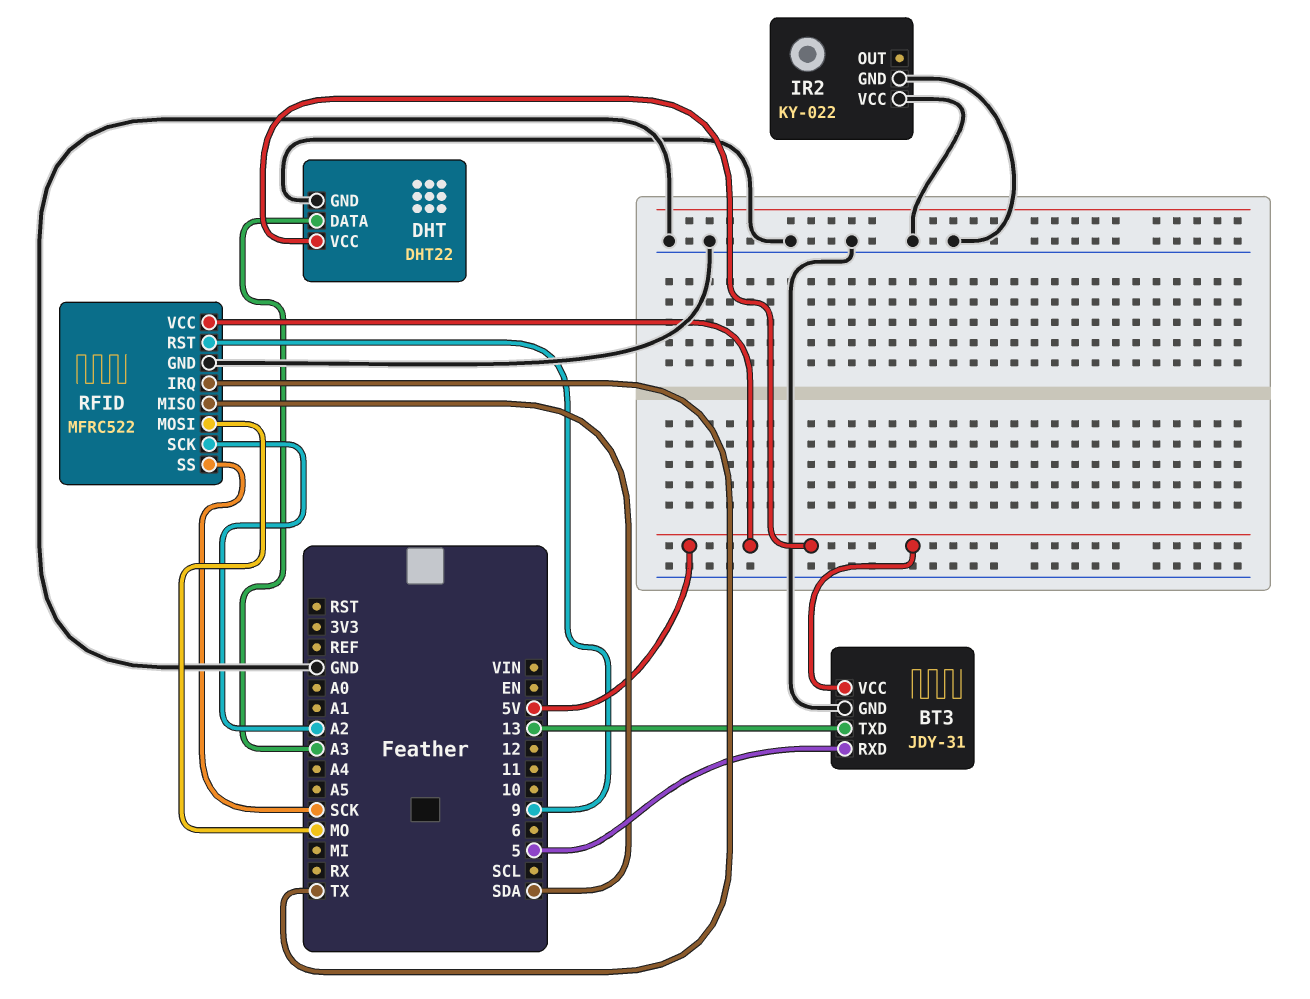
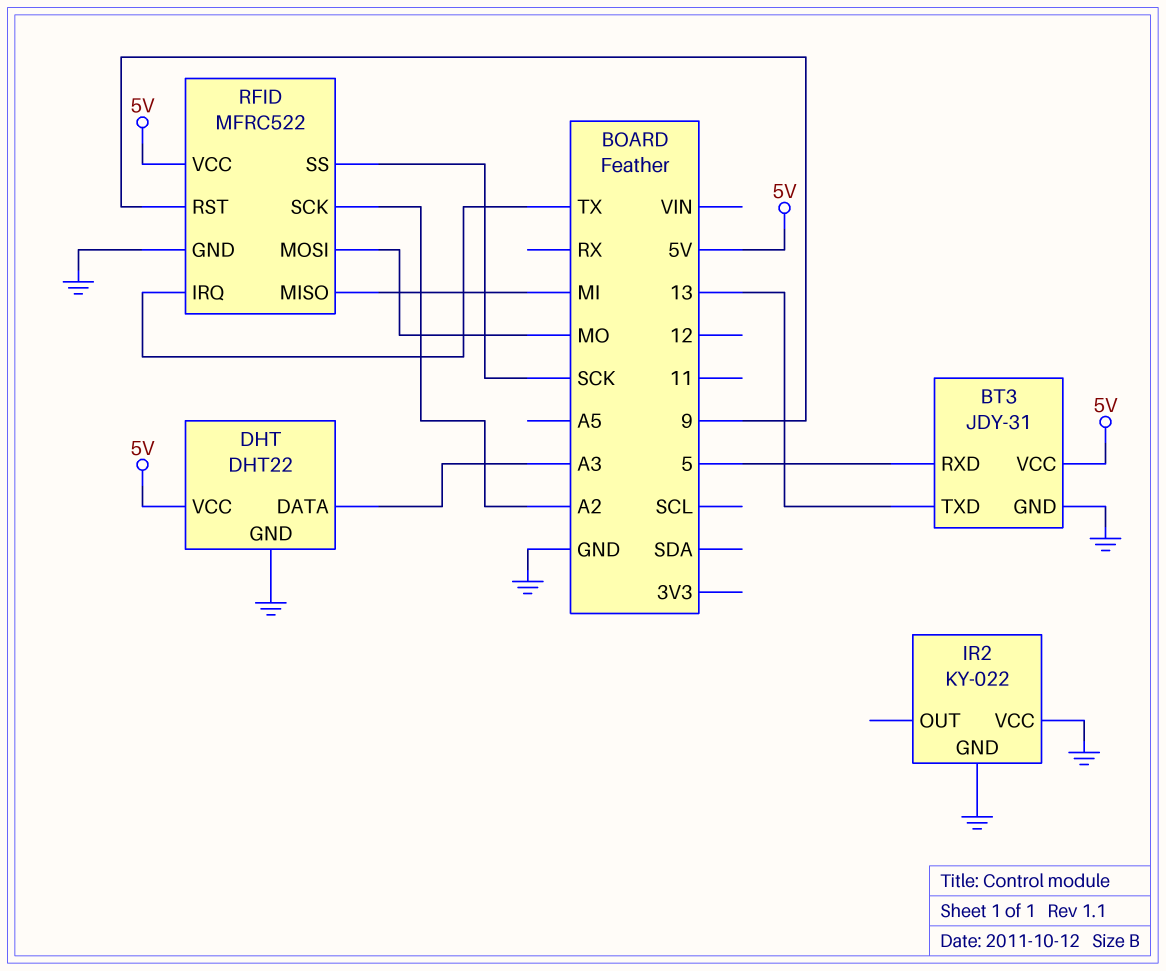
RFID pin MISO: SDA -> MI

